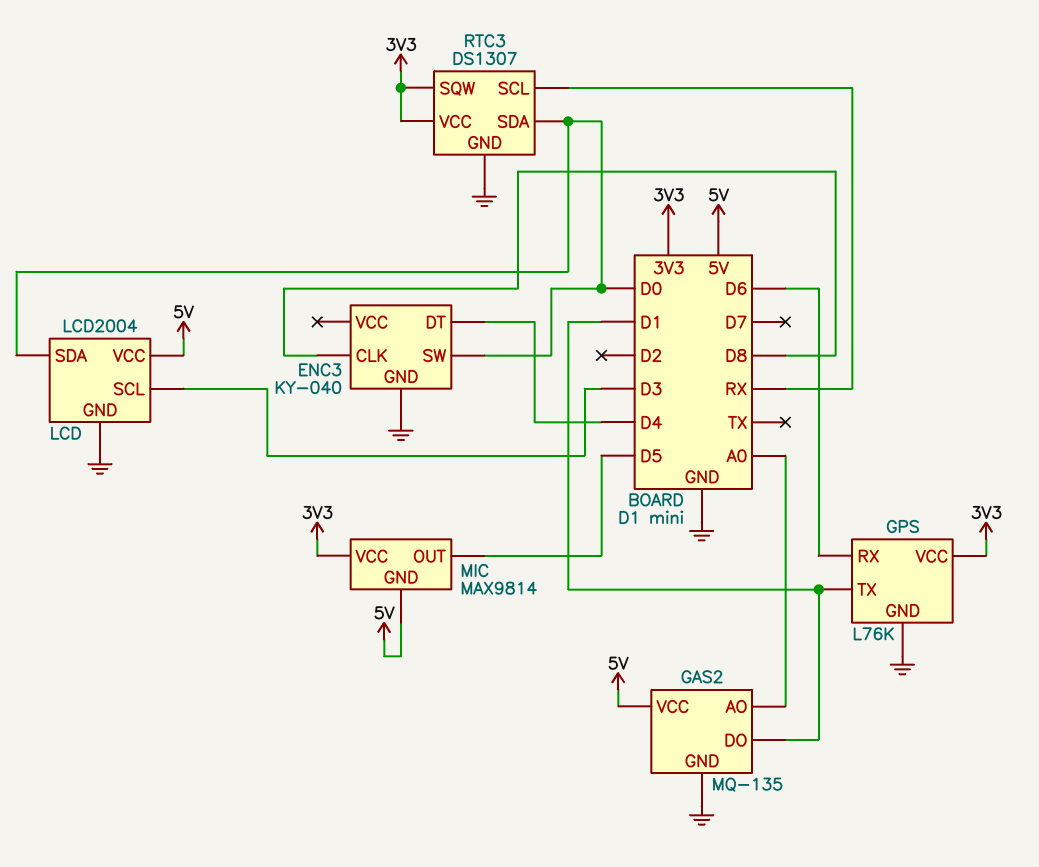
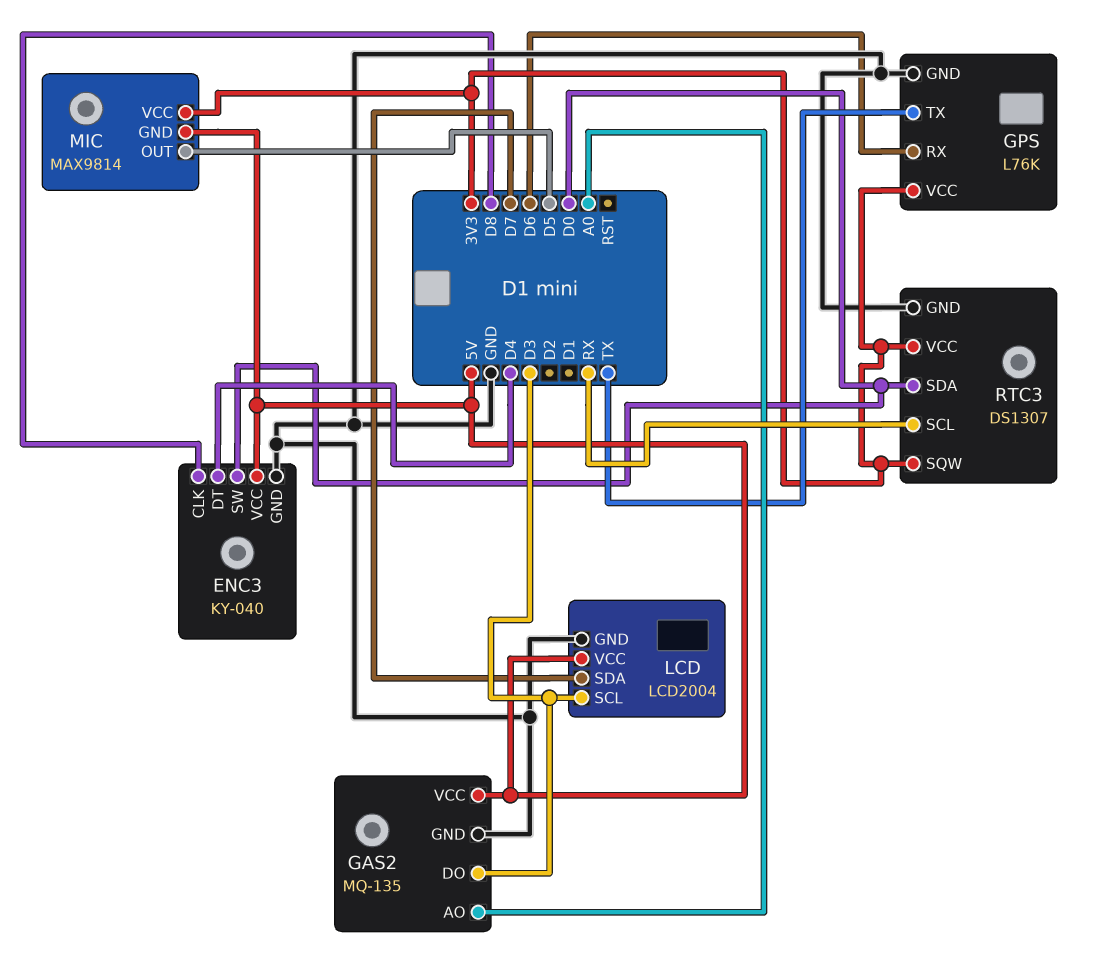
ENC3 pin VCC: none -> 5V
GAS2 pin DO: D1 -> D3
GPS pin TX: D1 -> TX
LCD pin SDA: D0 -> D7

